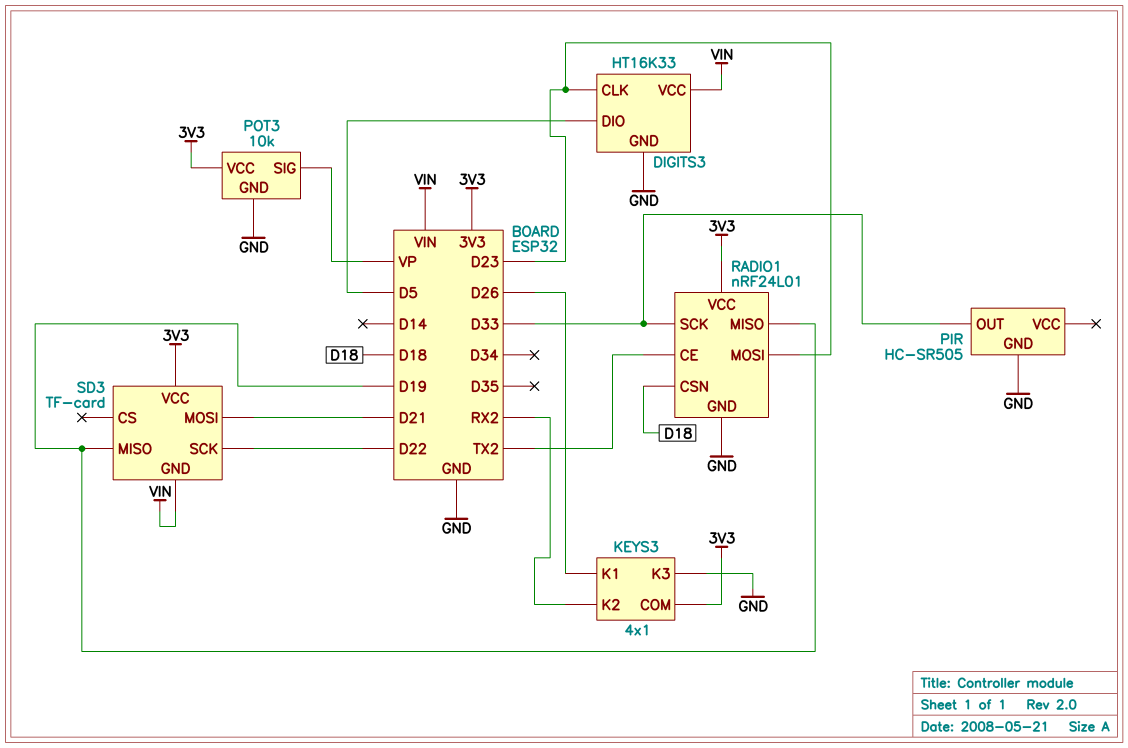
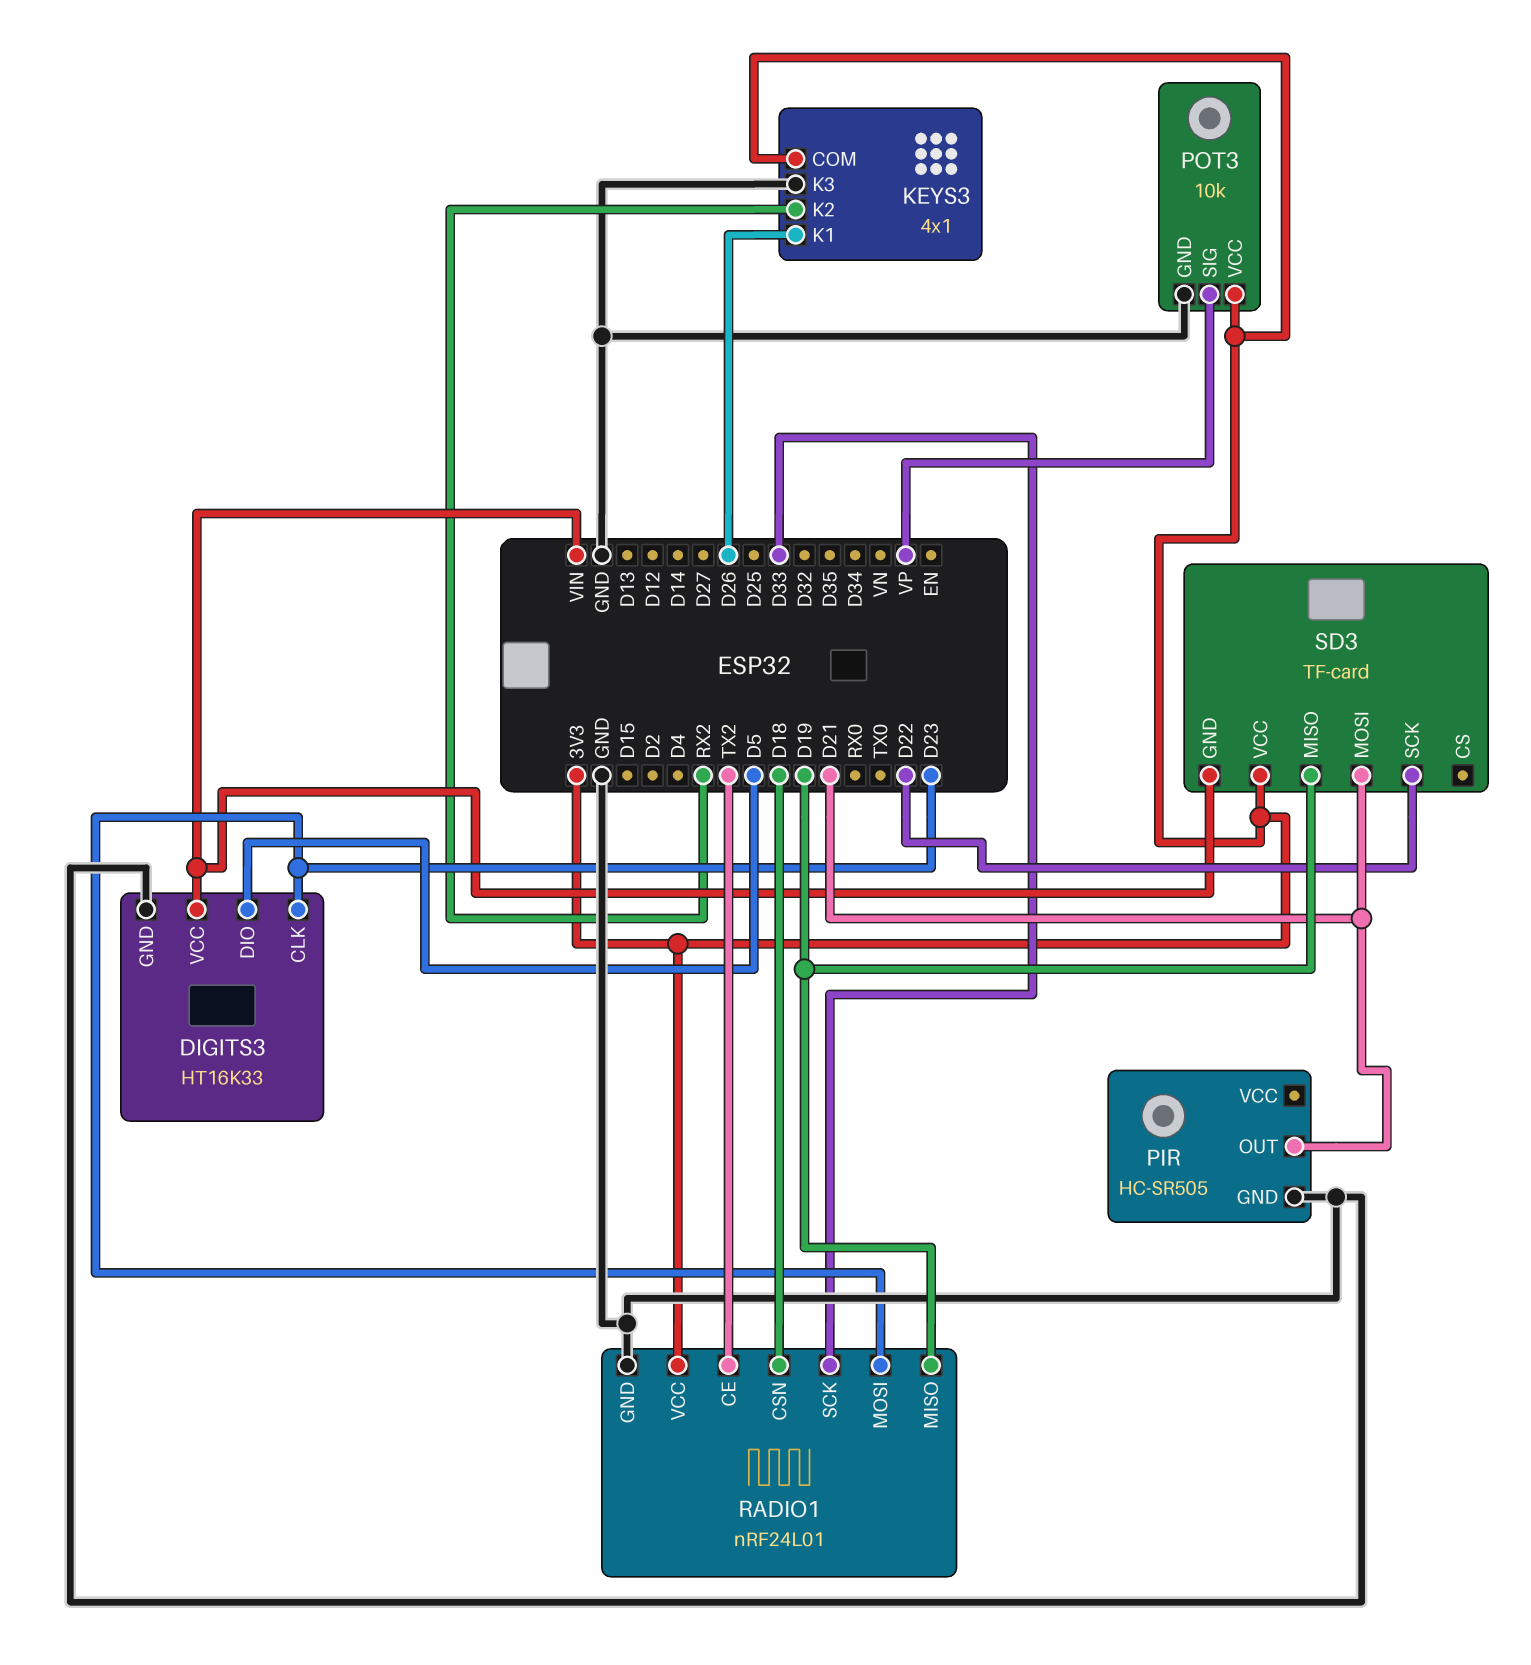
PIR pin OUT: D33 -> D21

